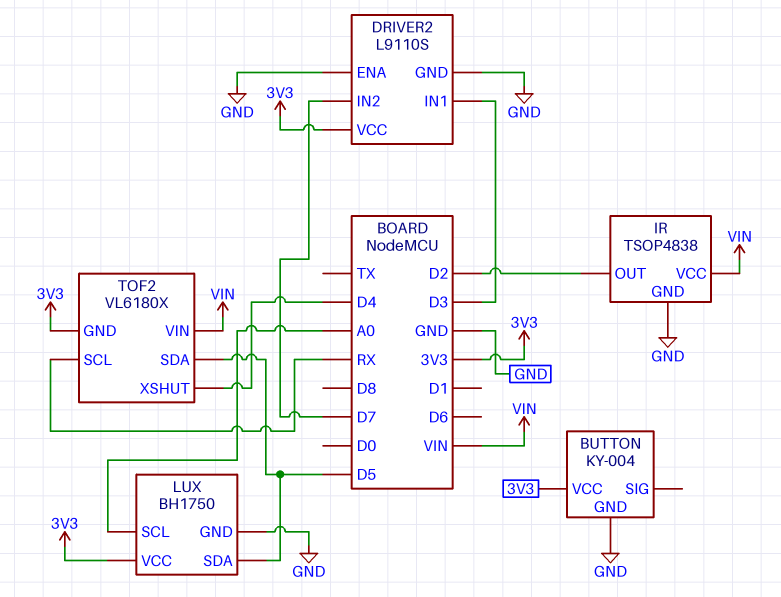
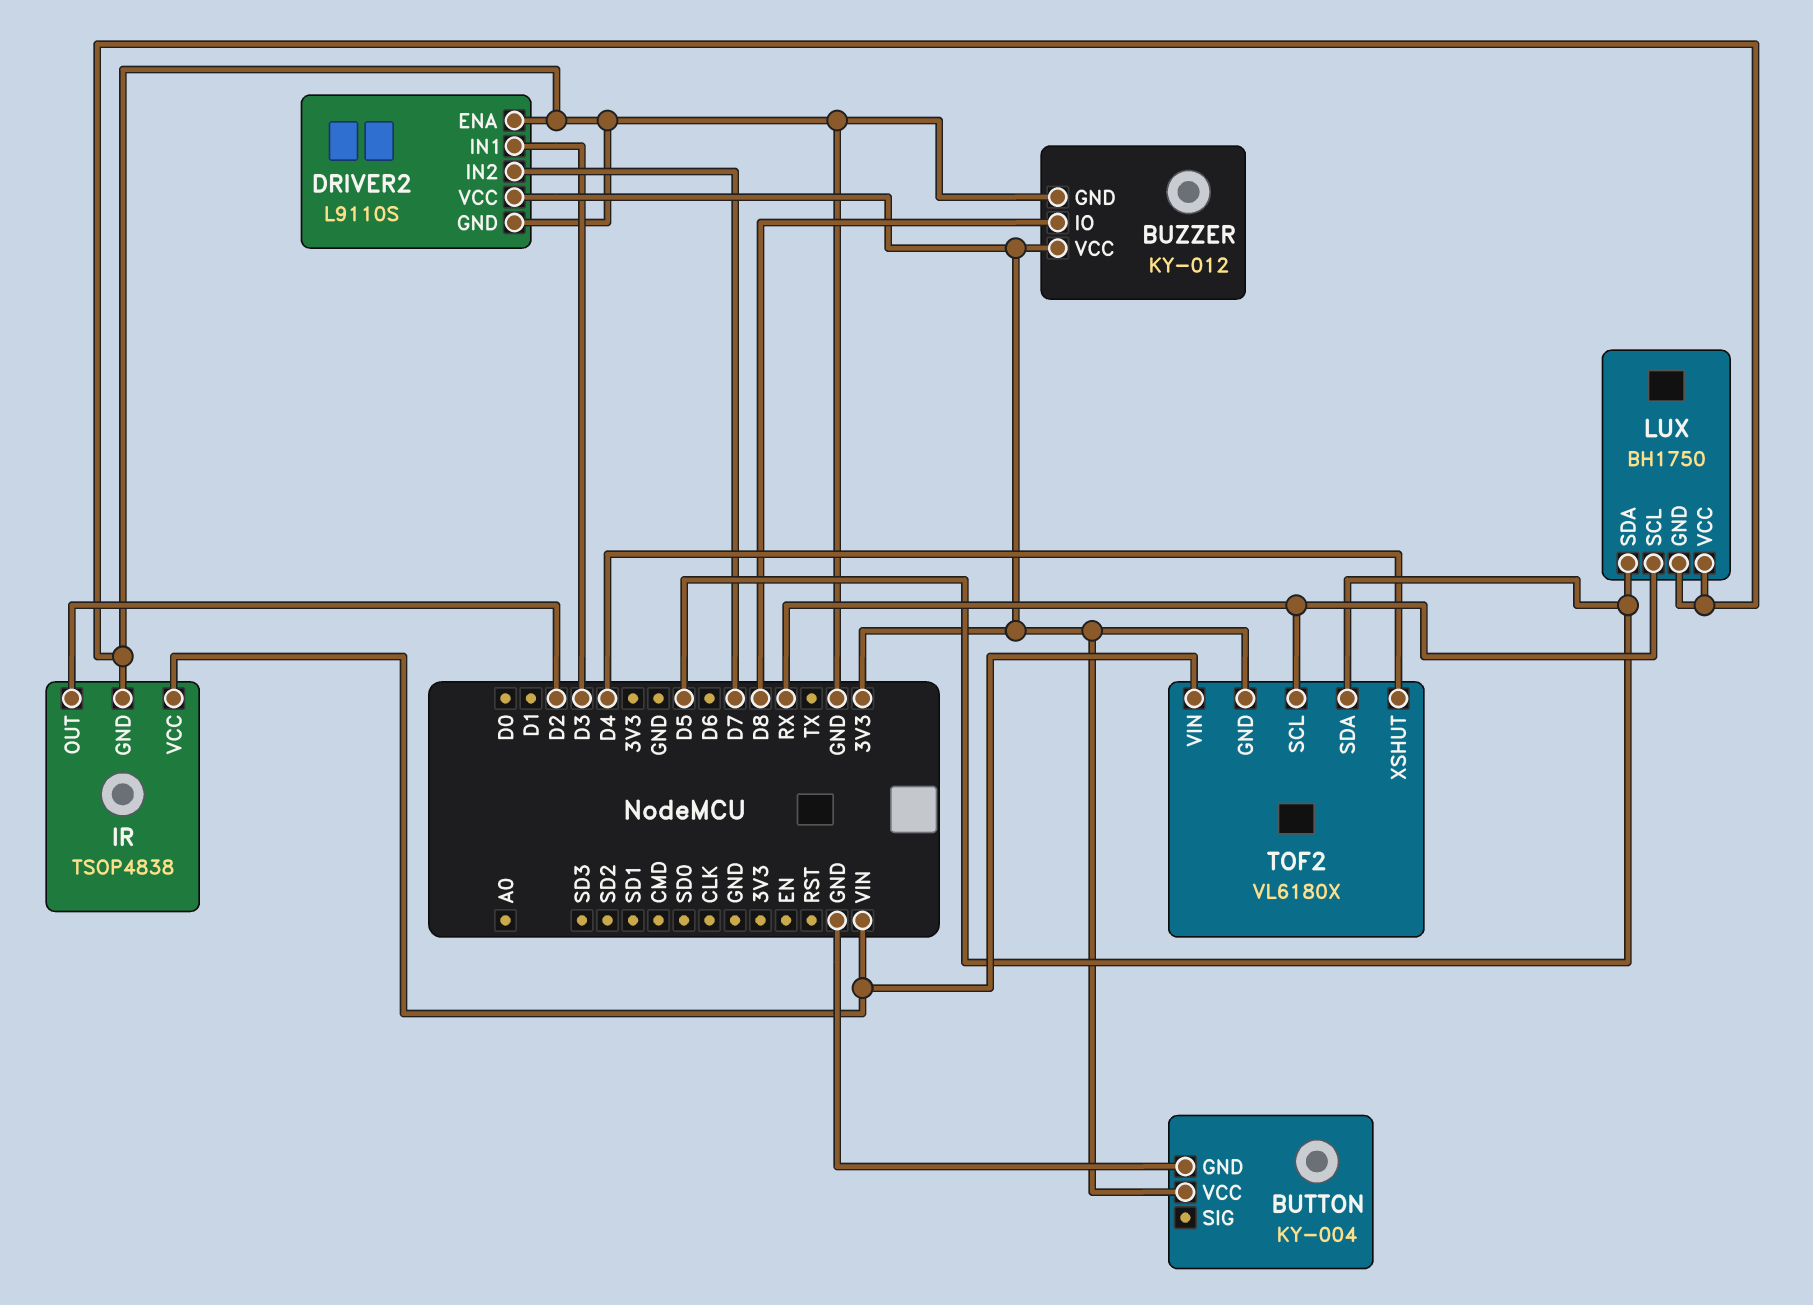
BUZZER: none -> KY-012
BUZZER pin GND: none -> GND
BUZZER pin IO: none -> D8
BUZZER pin VCC: none -> 3V3
LUX pin SCL: A0 -> RX
LUX pin VCC: 3V3 -> GND

